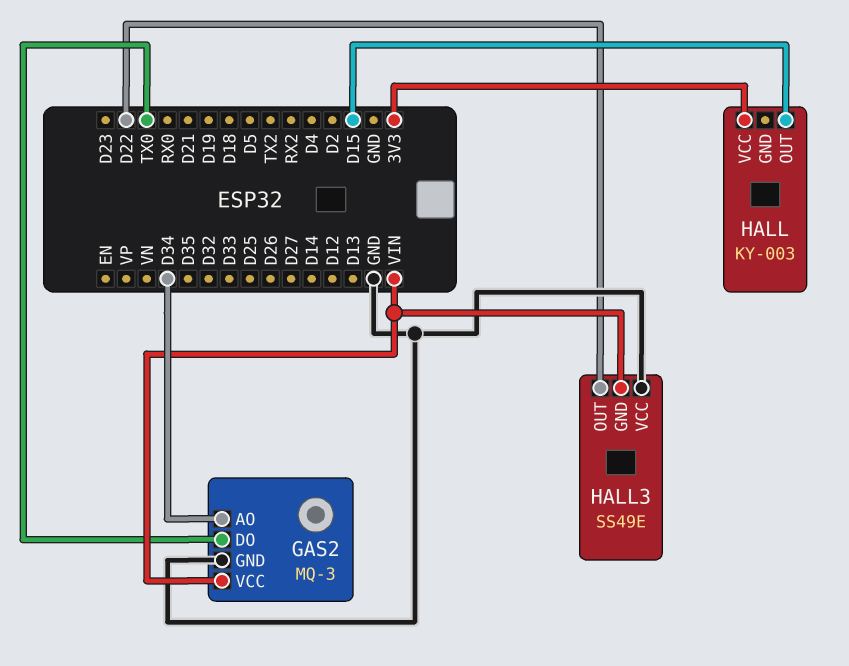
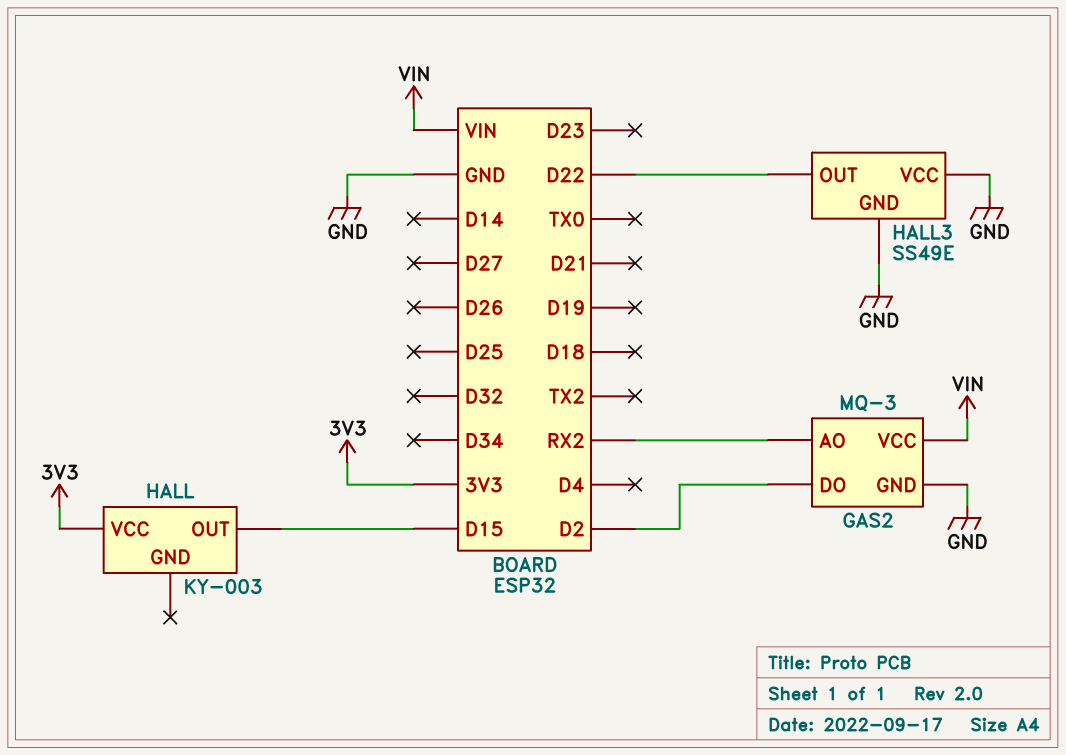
GAS2 pin AO: D34 -> RX2
GAS2 pin DO: TX0 -> D2
HALL3 pin GND: VIN -> GND

